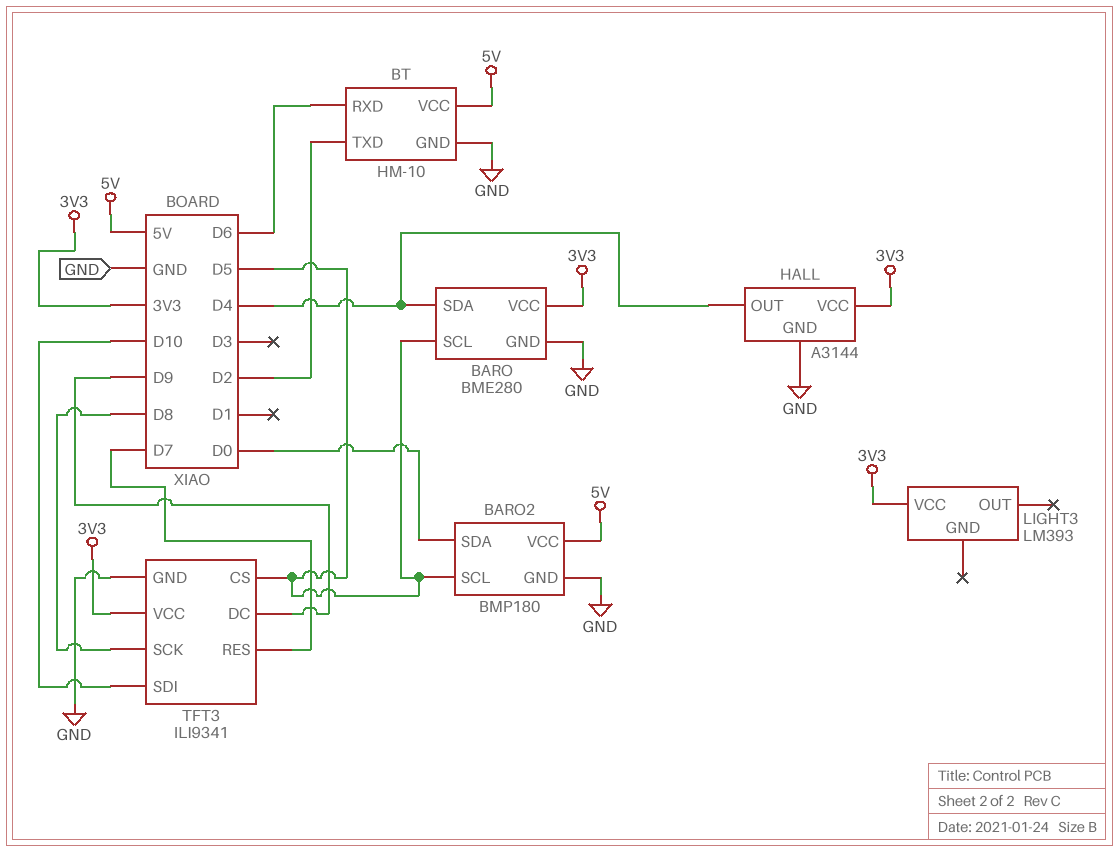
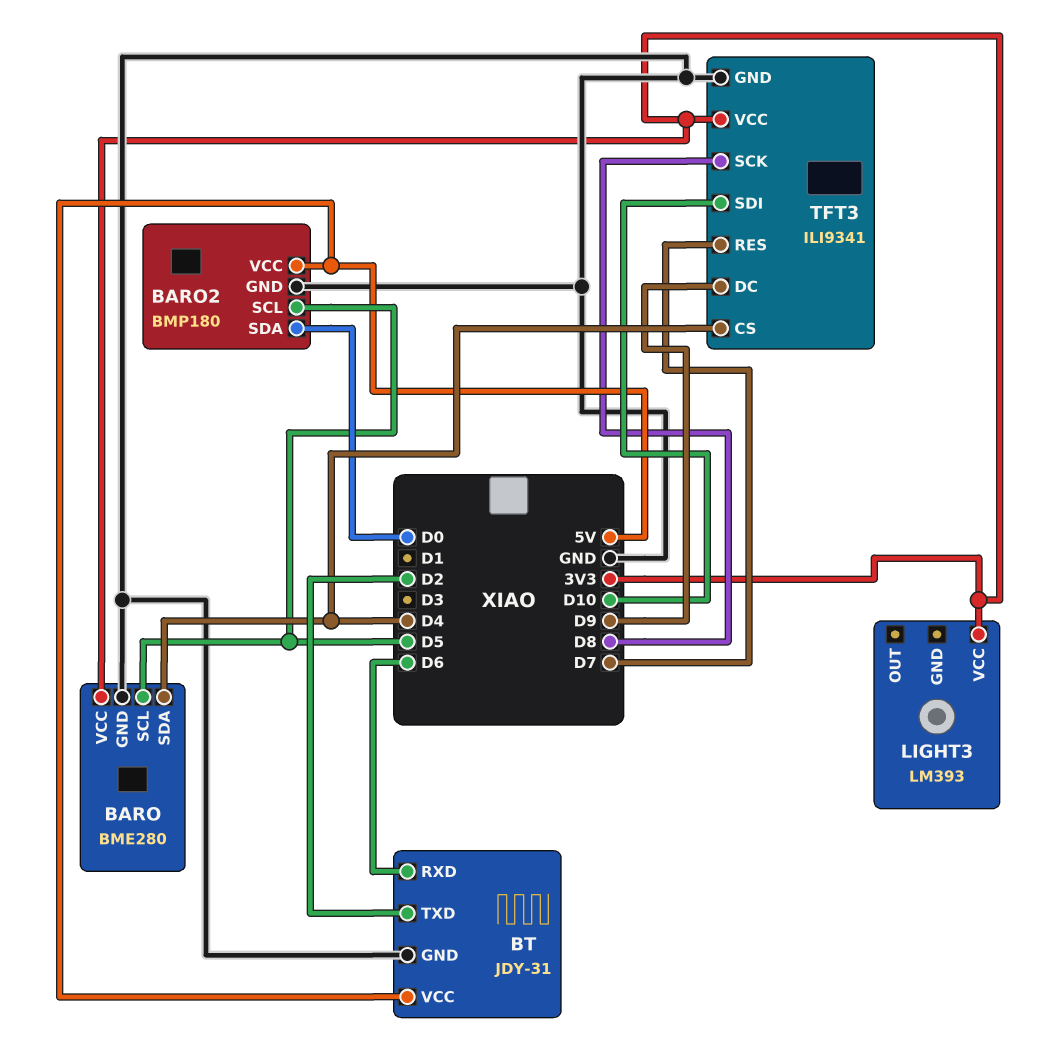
BT: HM-10 -> JDY-31
HALL: A3144 -> none
HALL pin GND: GND -> none
HALL pin OUT: D4 -> none
HALL pin VCC: 3V3 -> none
TFT3 pin CS: D5 -> D4

